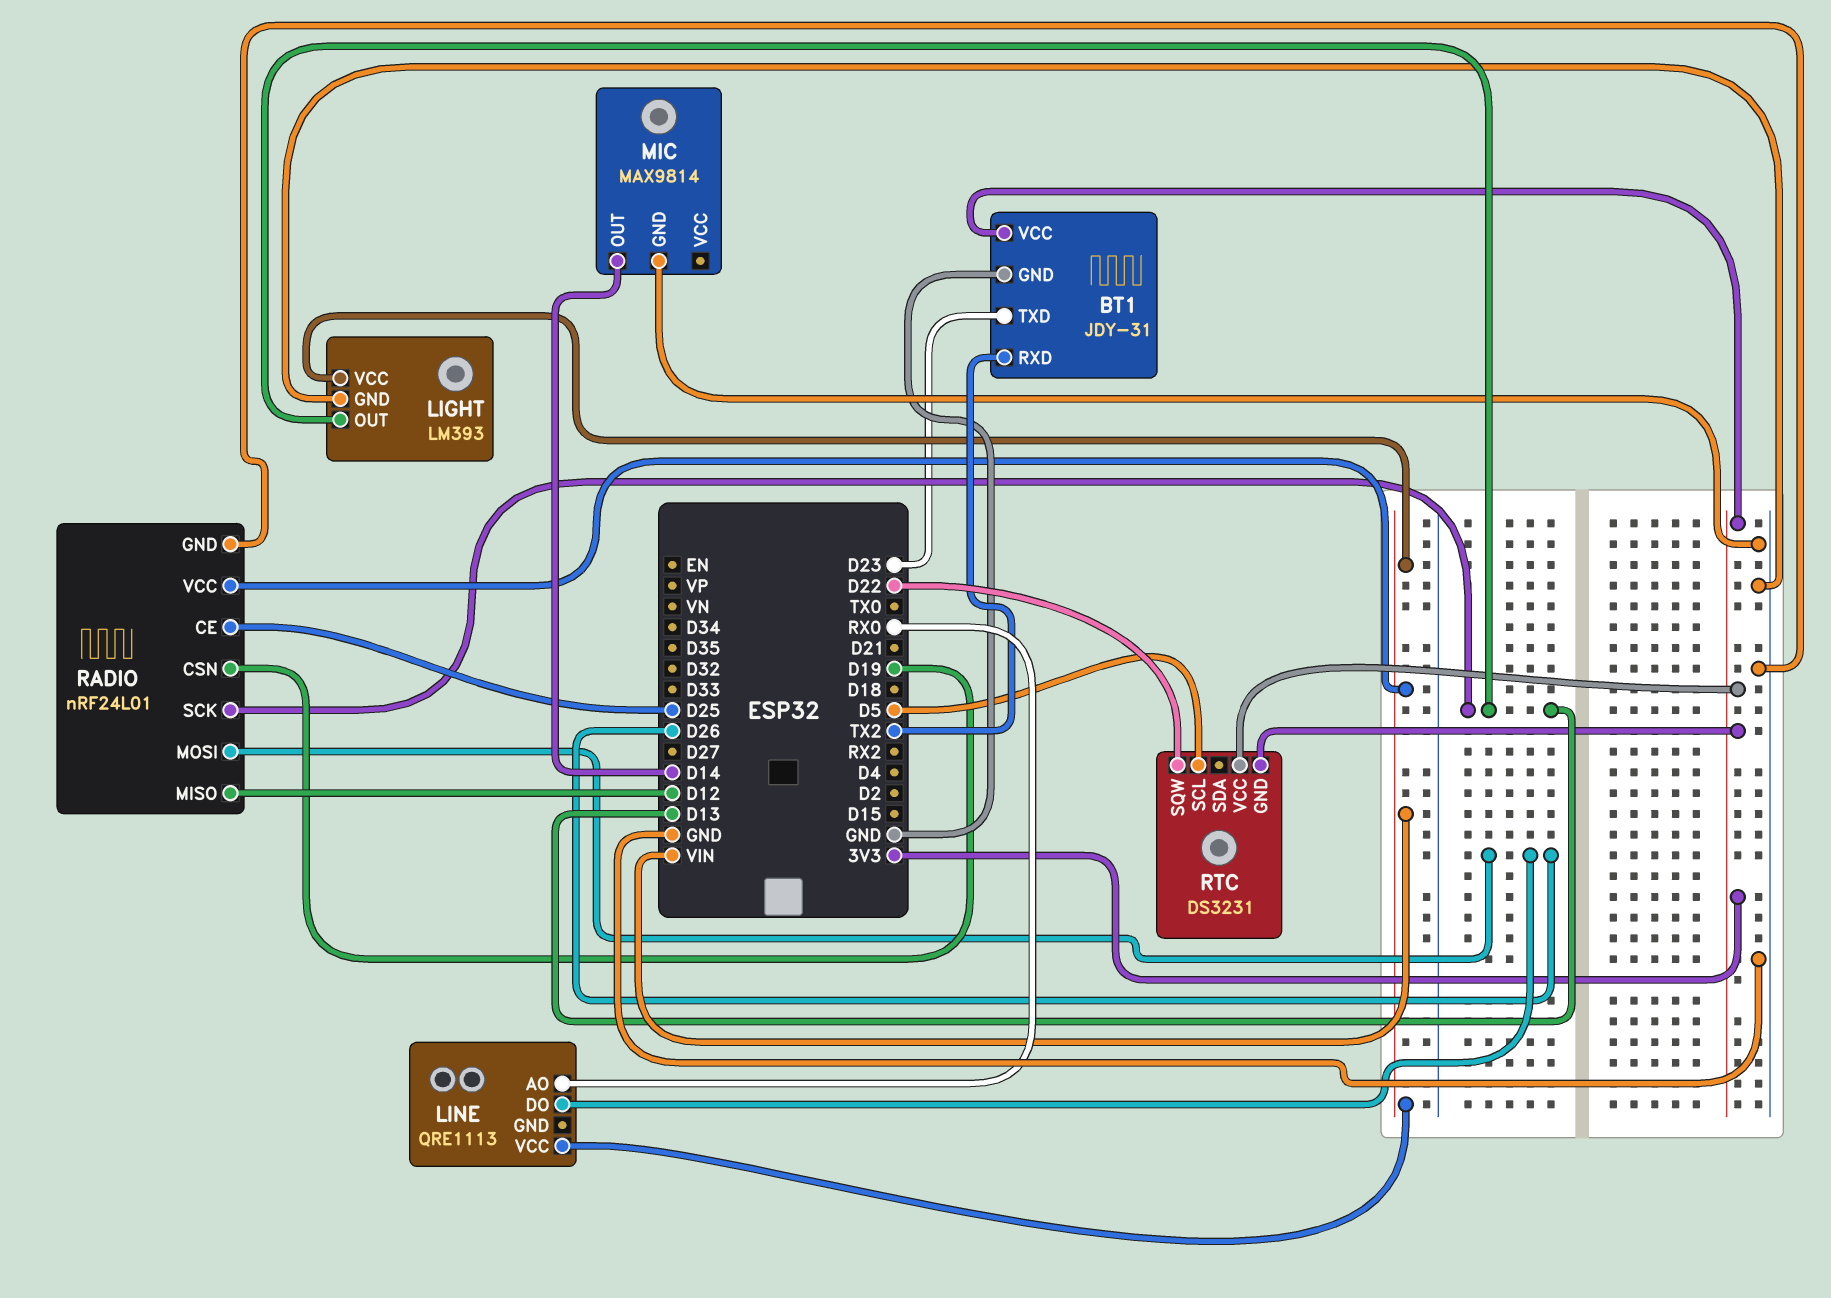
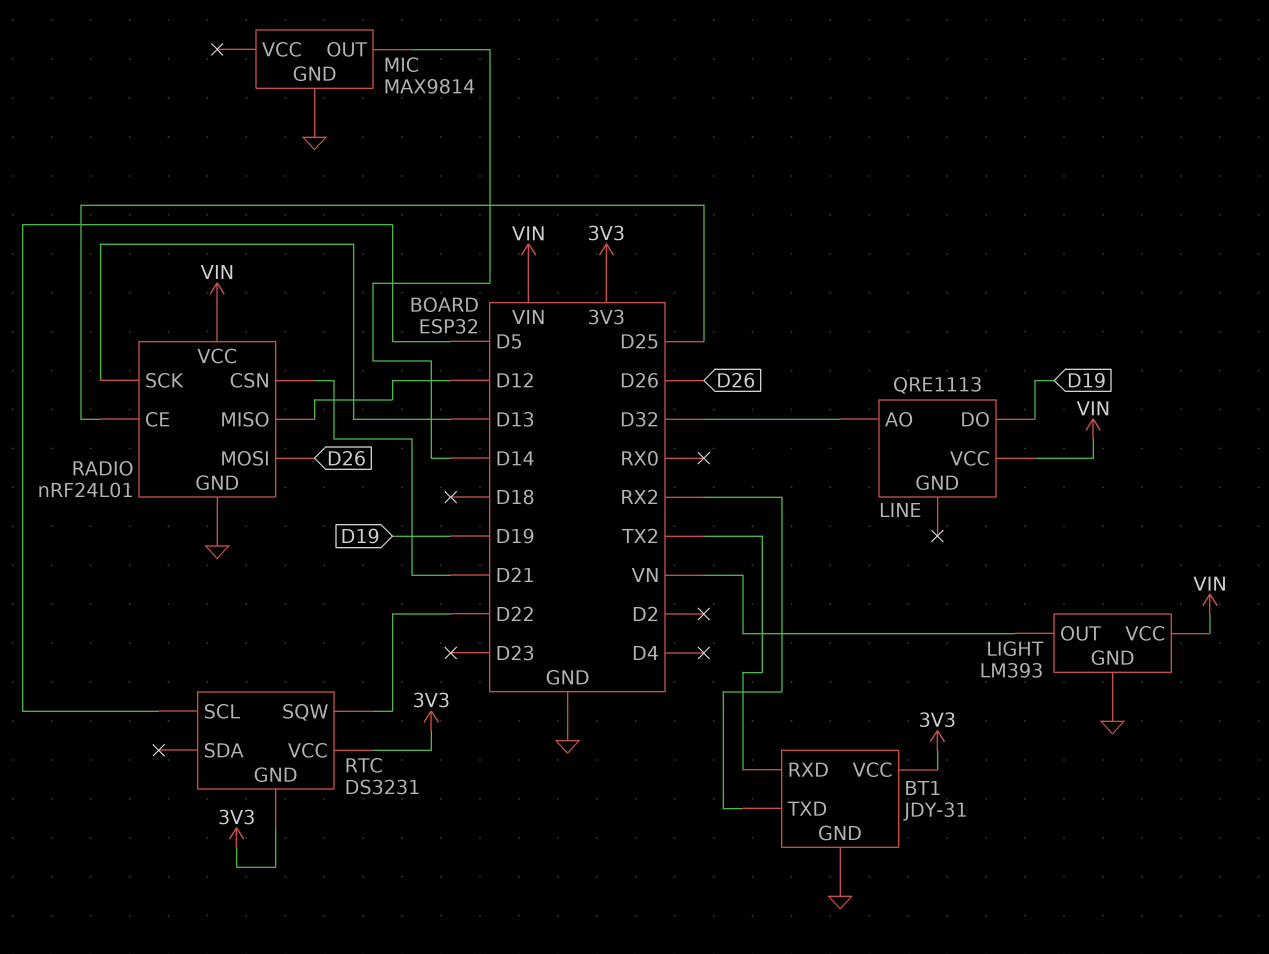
BT1 pin TXD: D23 -> RX2
LIGHT pin OUT: D13 -> VN
LINE pin AO: RX0 -> D32
LINE pin DO: D26 -> D19
RADIO pin CSN: D19 -> D21

